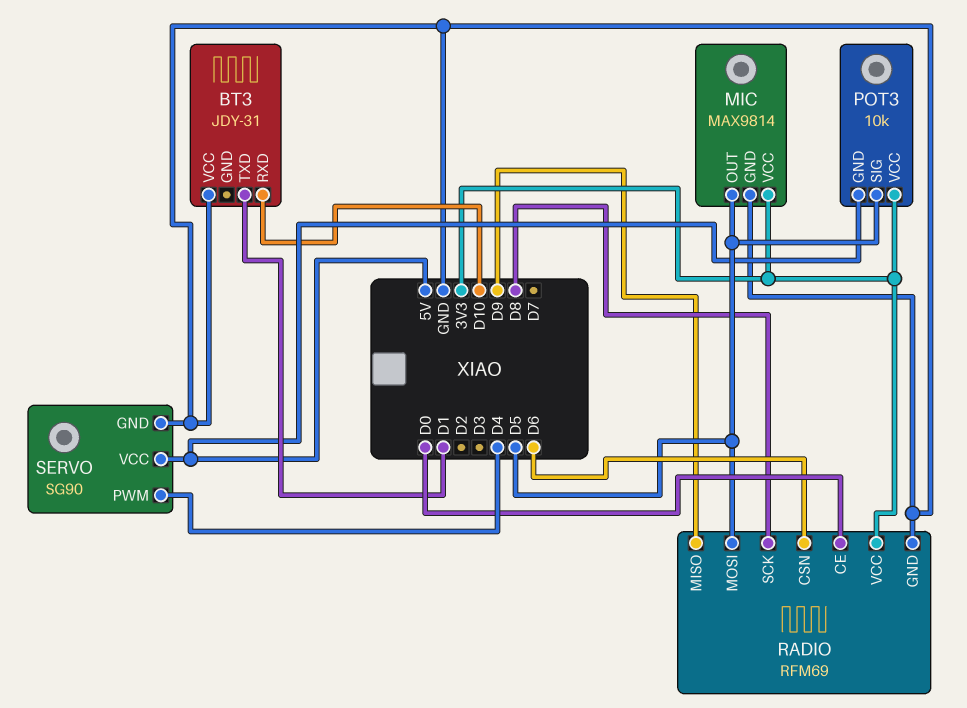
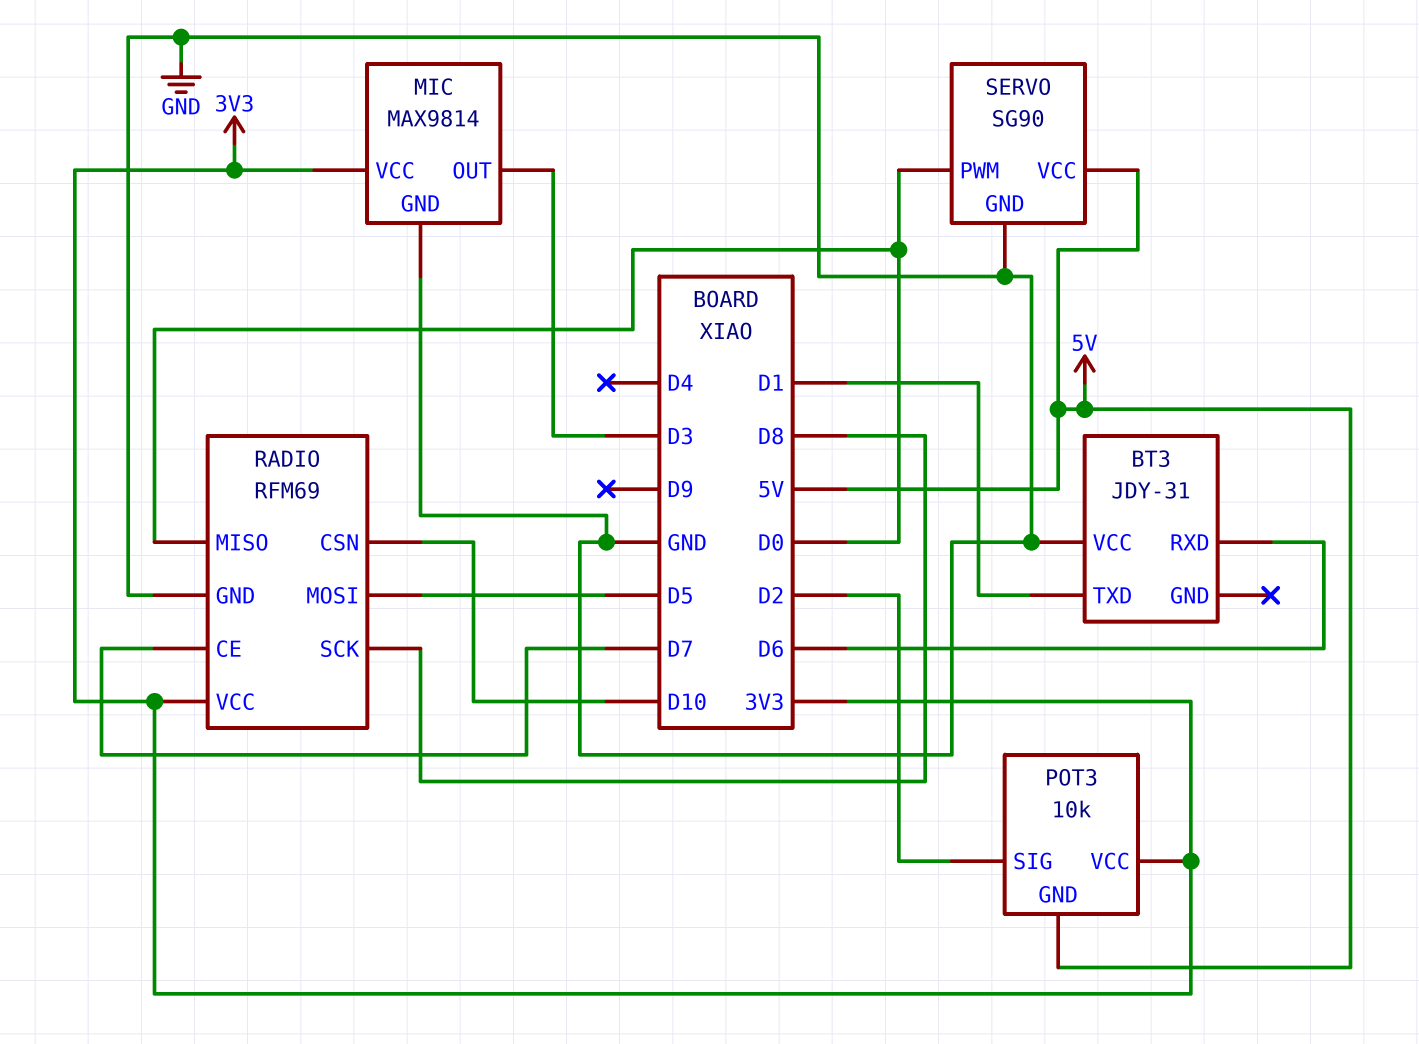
BT3 pin RXD: D10 -> D6
MIC pin OUT: D5 -> D3
POT3 pin SIG: D5 -> D2
RADIO pin CE: D0 -> D7
RADIO pin CSN: D6 -> D10
RADIO pin MISO: D9 -> D0
SERVO pin PWM: D4 -> D0

